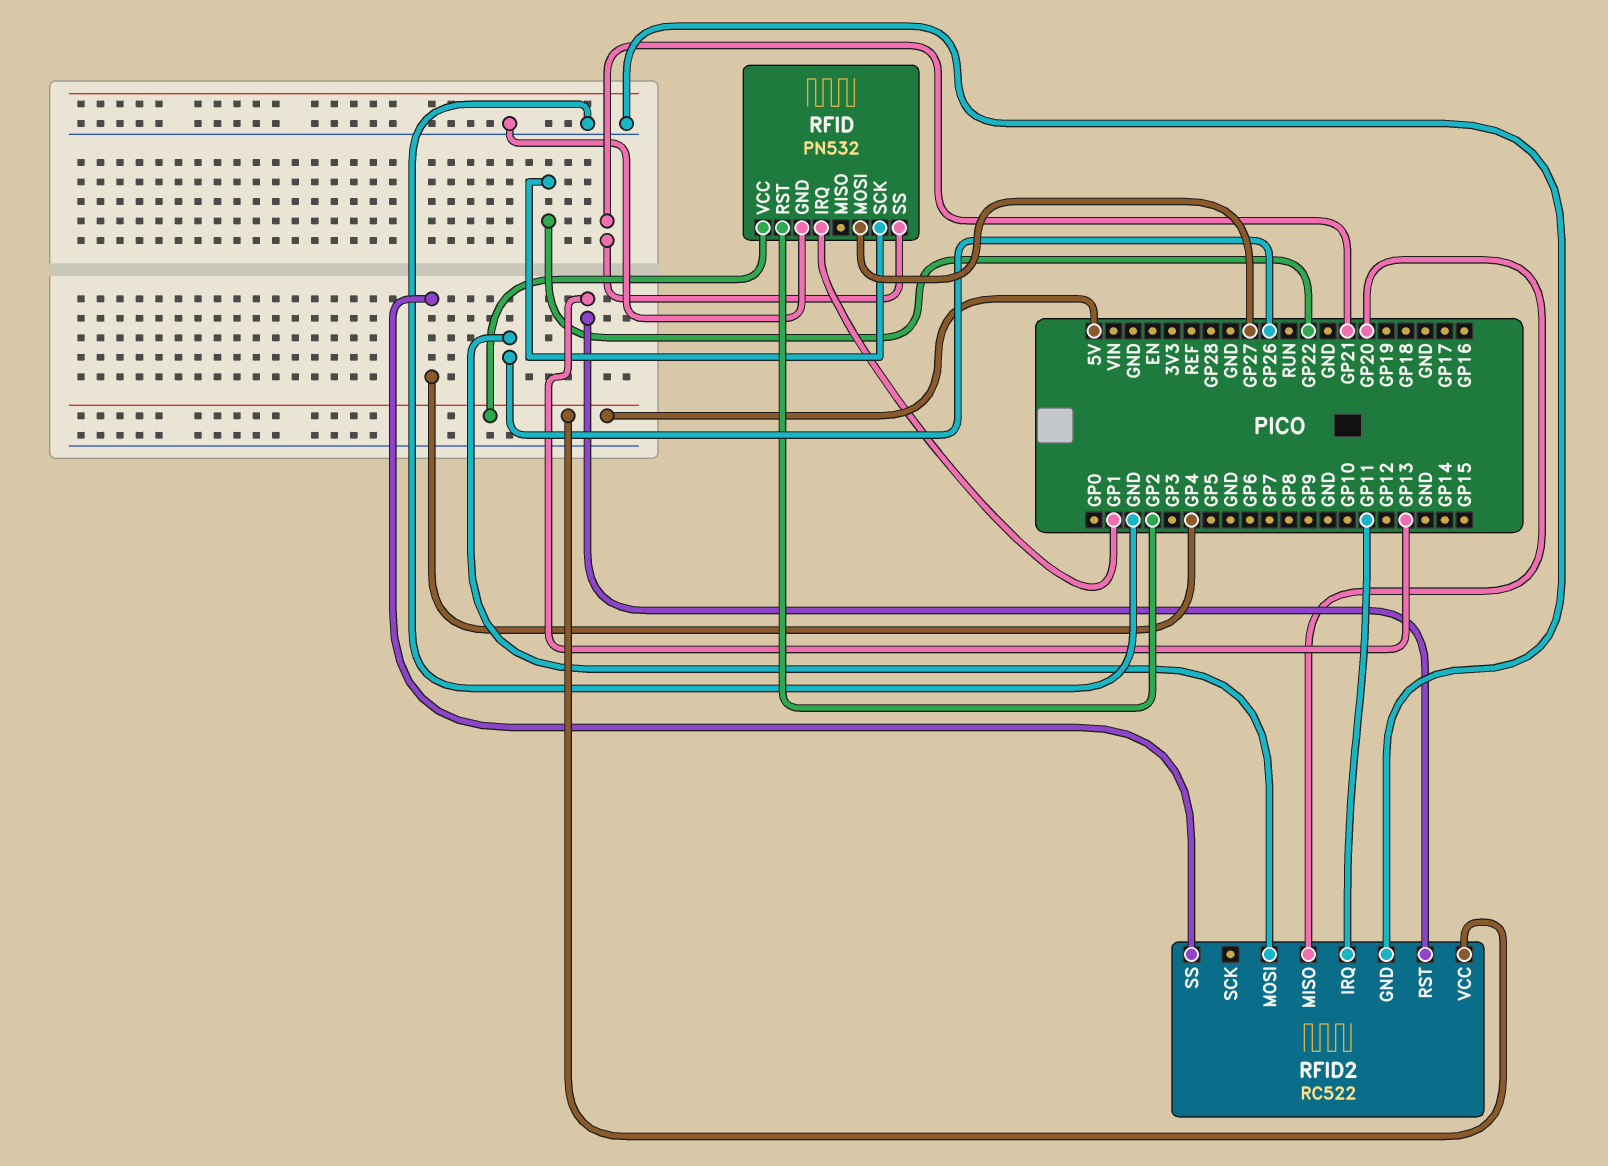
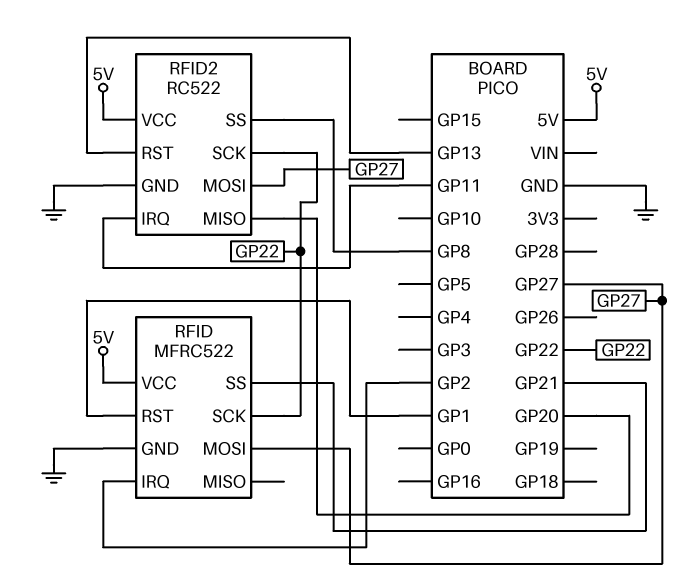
RFID: PN532 -> MFRC522
RFID pin IRQ: GP1 -> GP2
RFID pin RST: GP2 -> GP1
RFID2 pin MOSI: GP26 -> GP27
RFID2 pin SCK: none -> GP22
RFID2 pin SS: GP4 -> GP8

